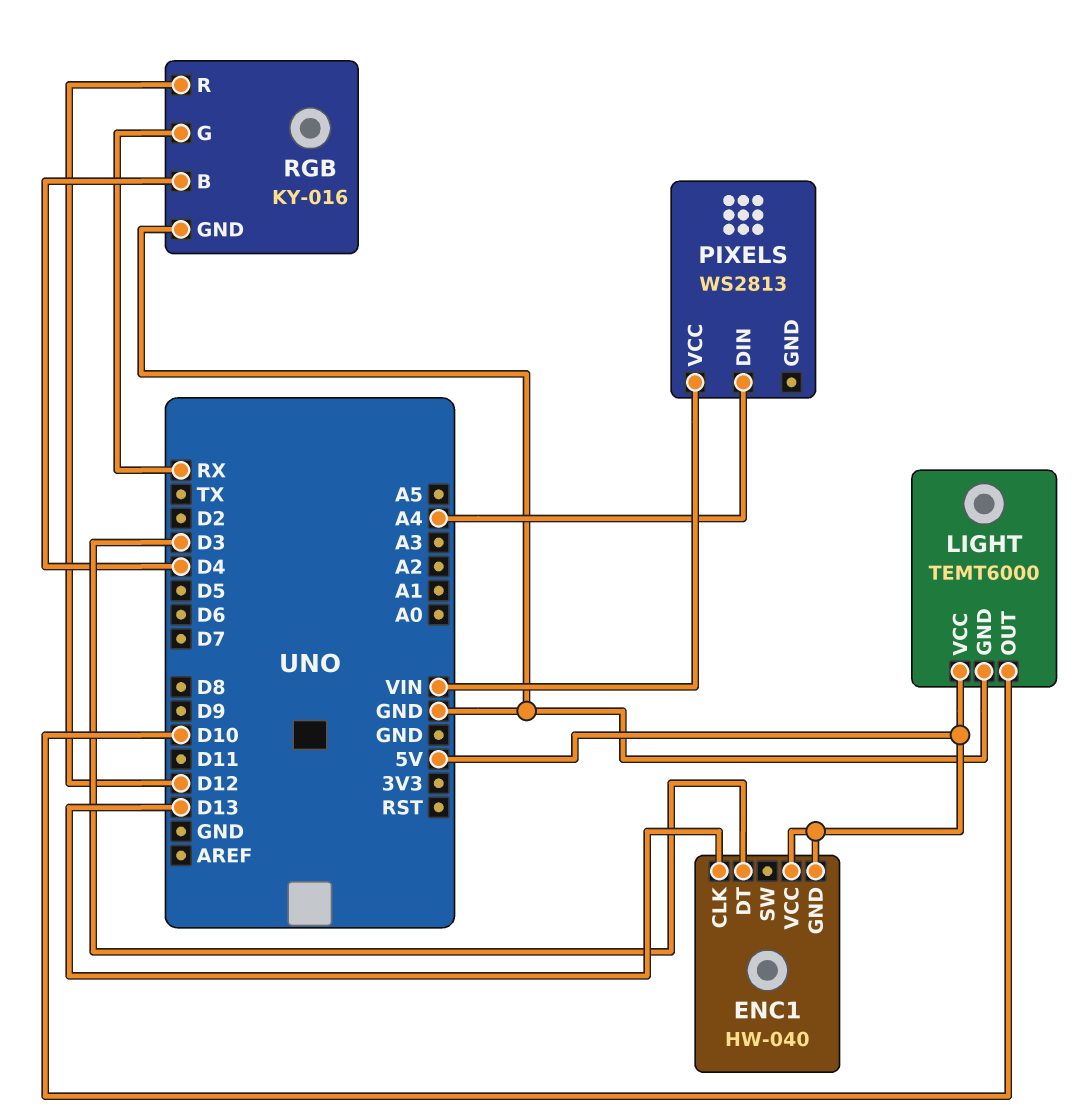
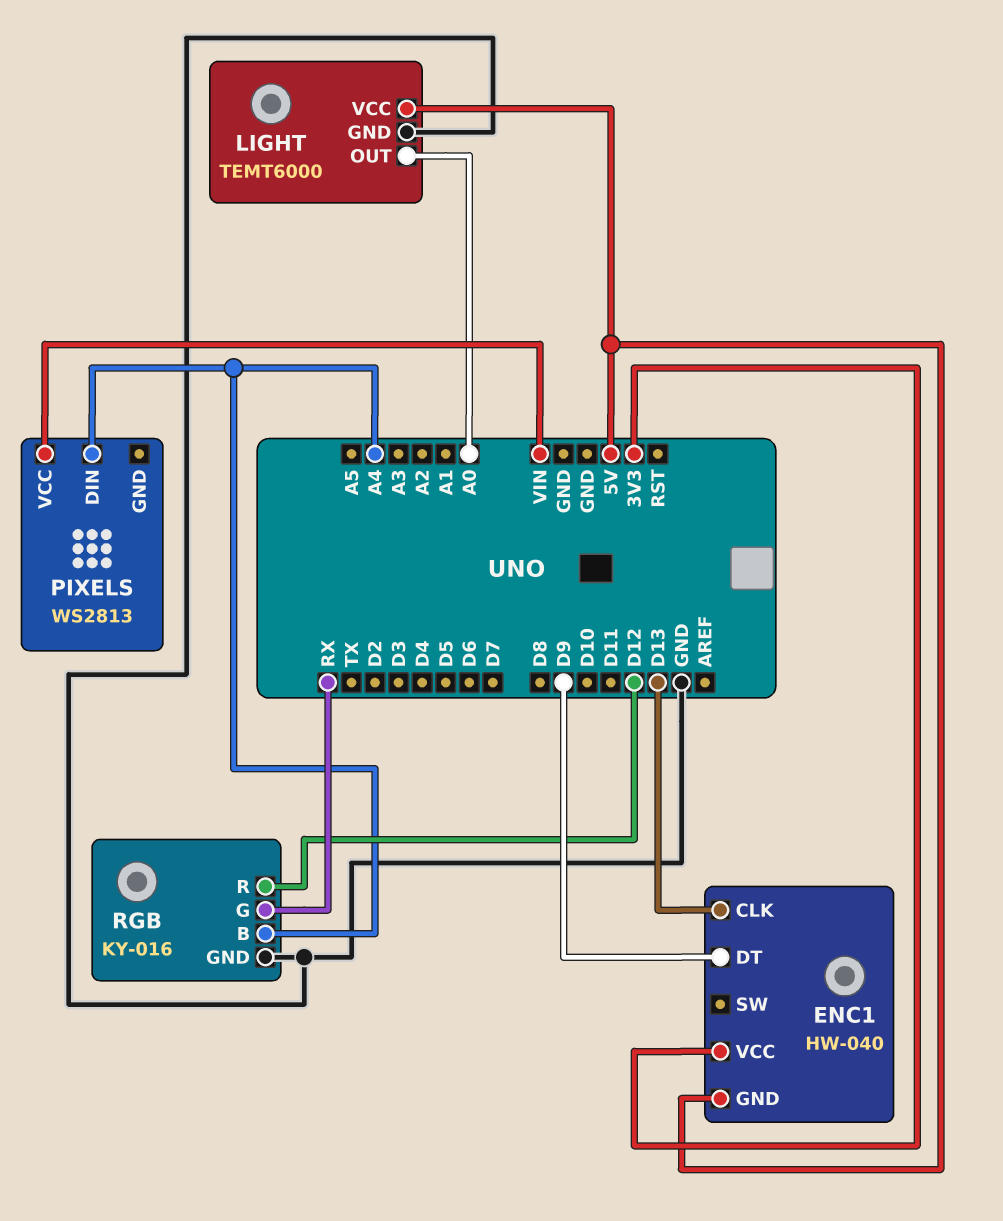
ENC1 pin DT: D3 -> D9
ENC1 pin VCC: 5V -> 3V3
LIGHT pin OUT: D10 -> A0
RGB pin B: D4 -> A4

